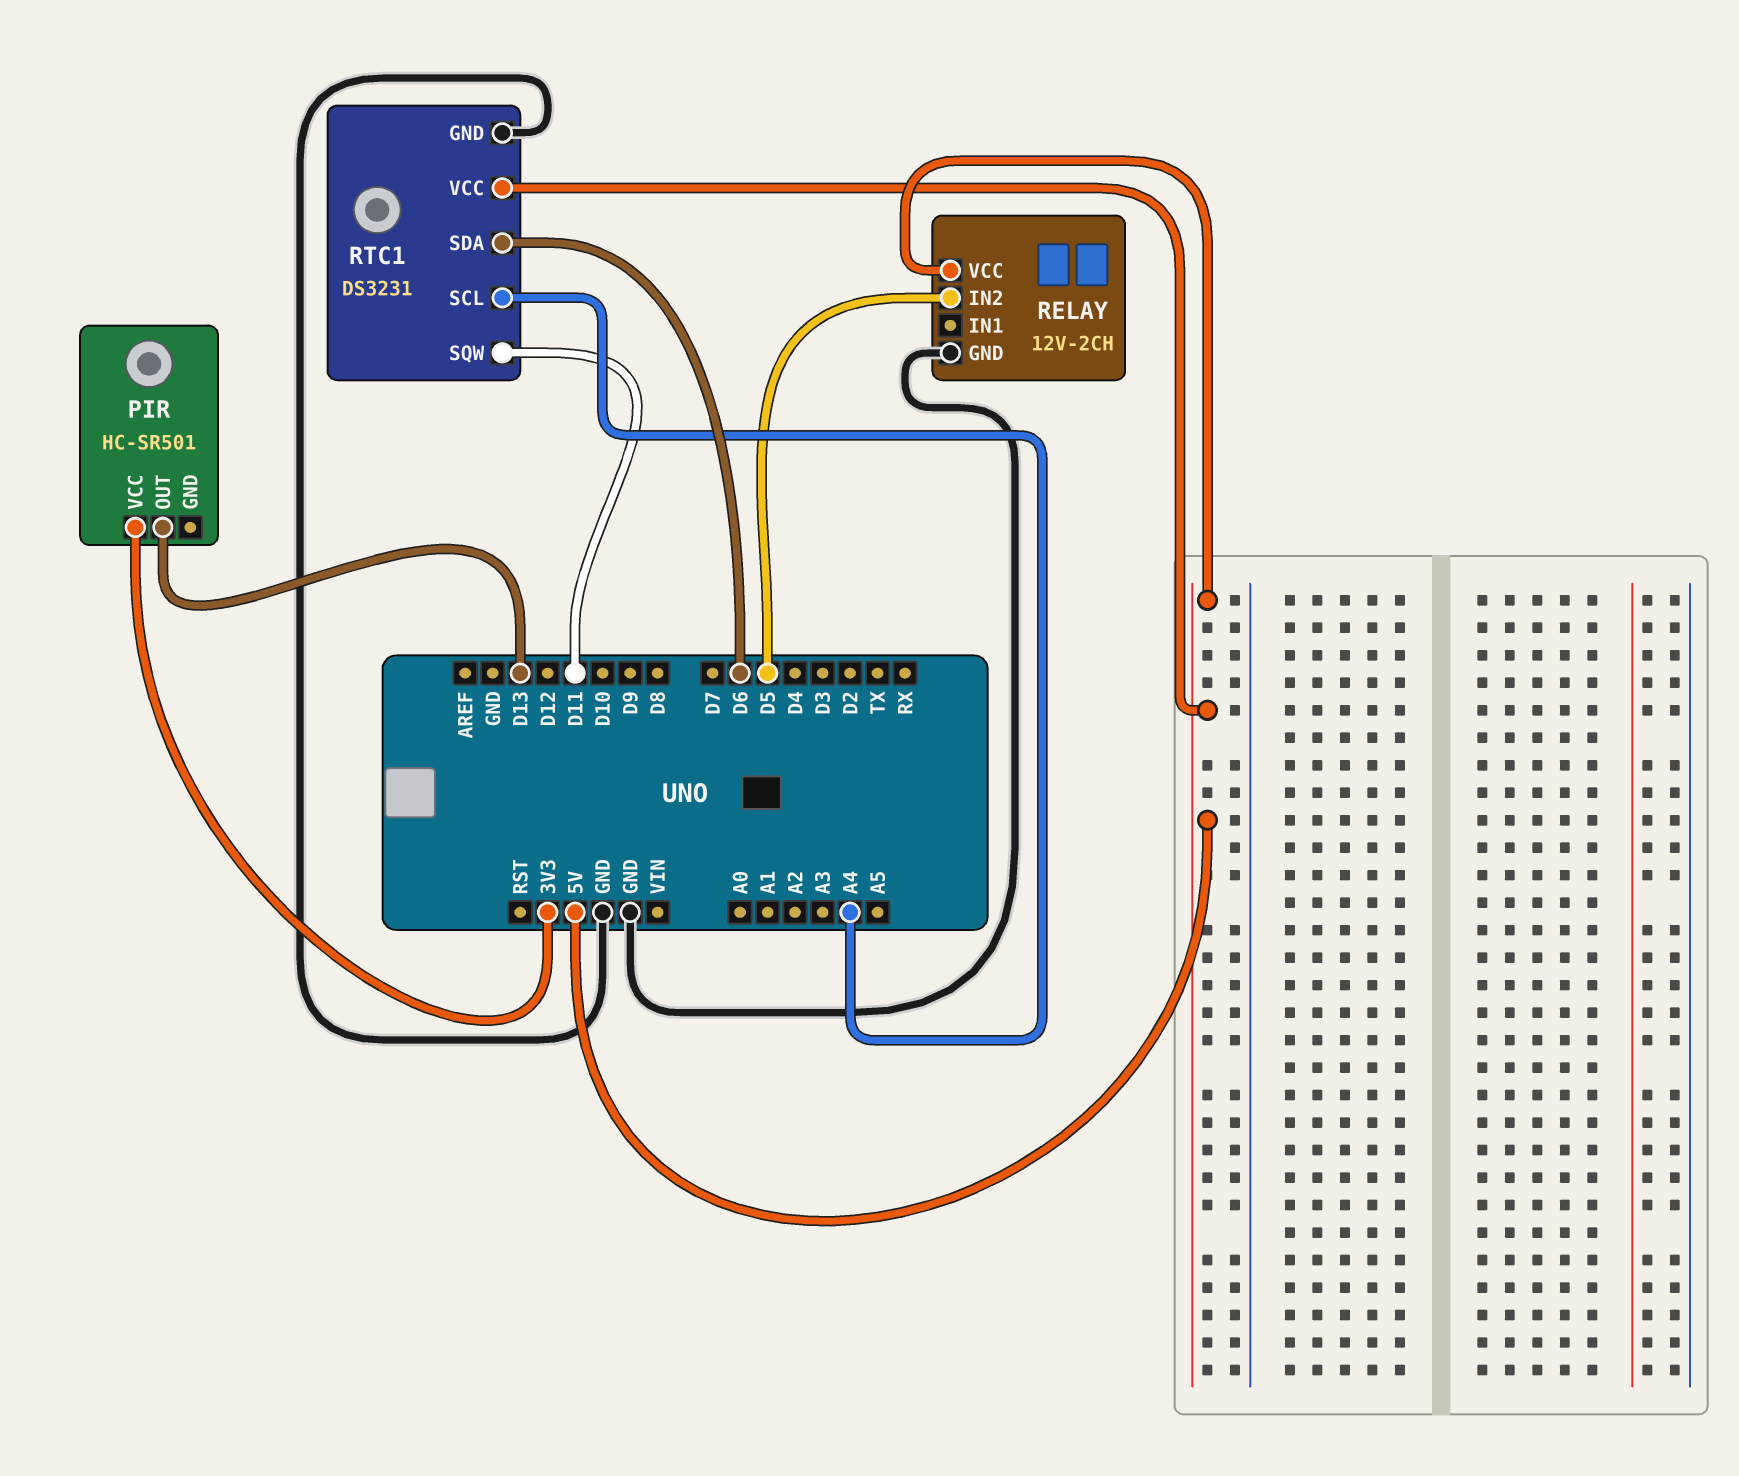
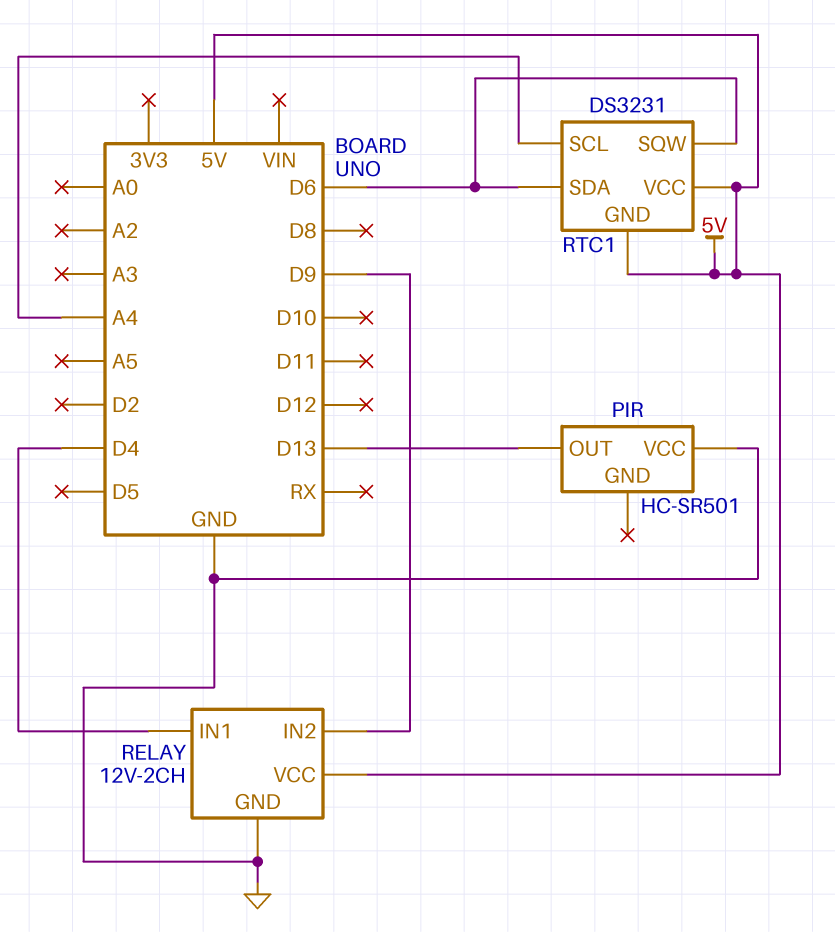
PIR pin VCC: 3V3 -> GND
RELAY pin IN1: none -> D4
RELAY pin IN2: D5 -> D9
RTC1 pin GND: GND -> 5V
RTC1 pin SQW: D11 -> D6

